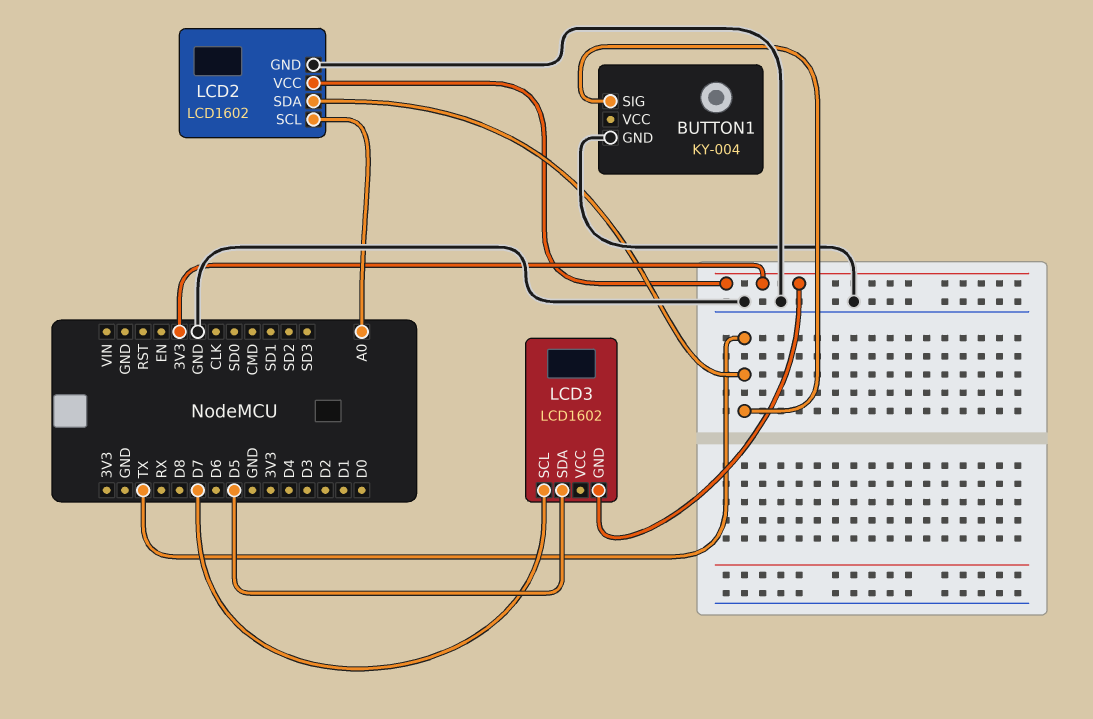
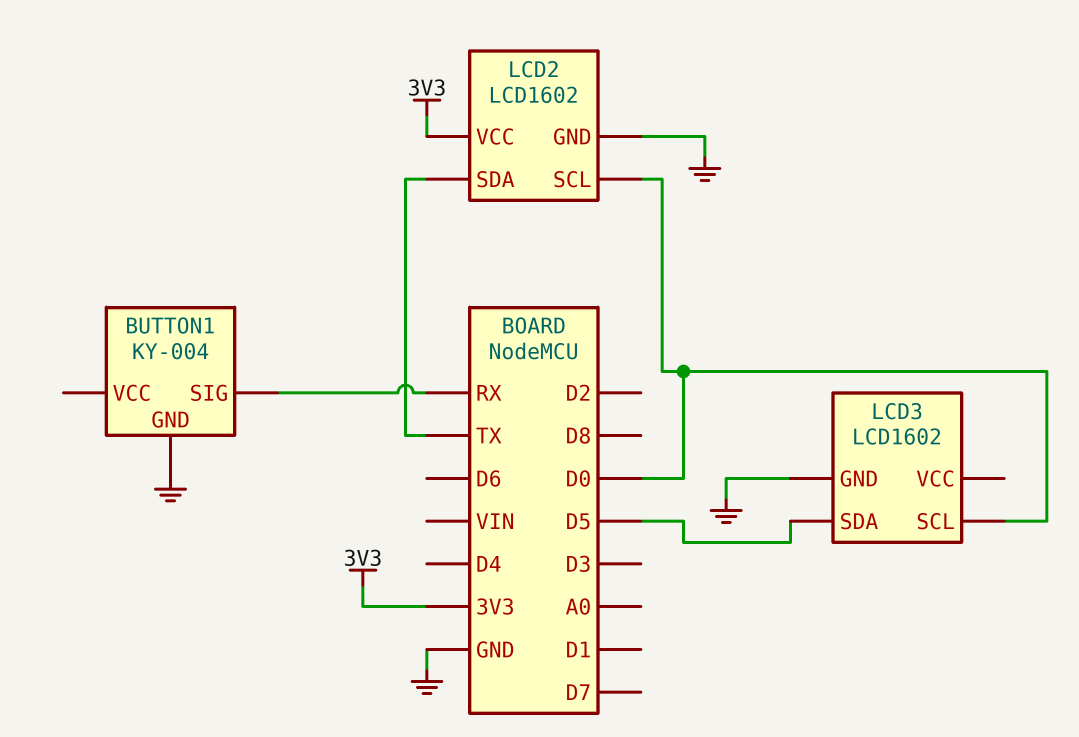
BUTTON1 pin SIG: TX -> RX
LCD2 pin SCL: A0 -> D0
LCD3 pin GND: 3V3 -> GND
LCD3 pin SCL: D7 -> D0

